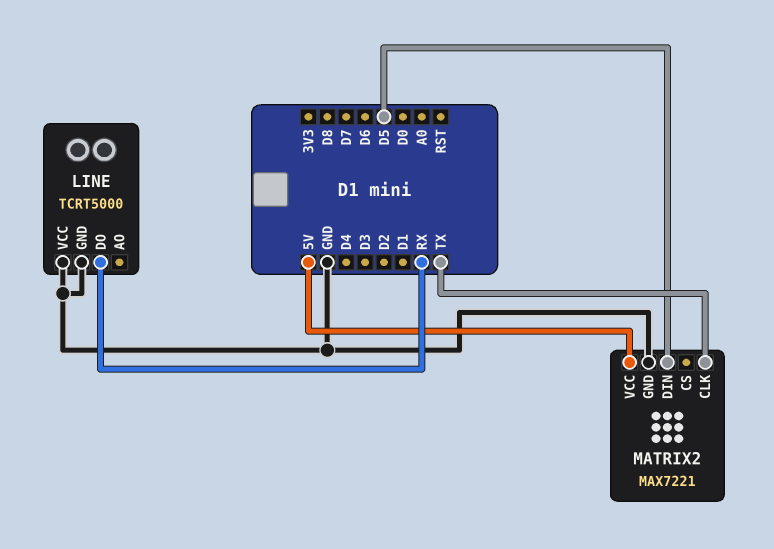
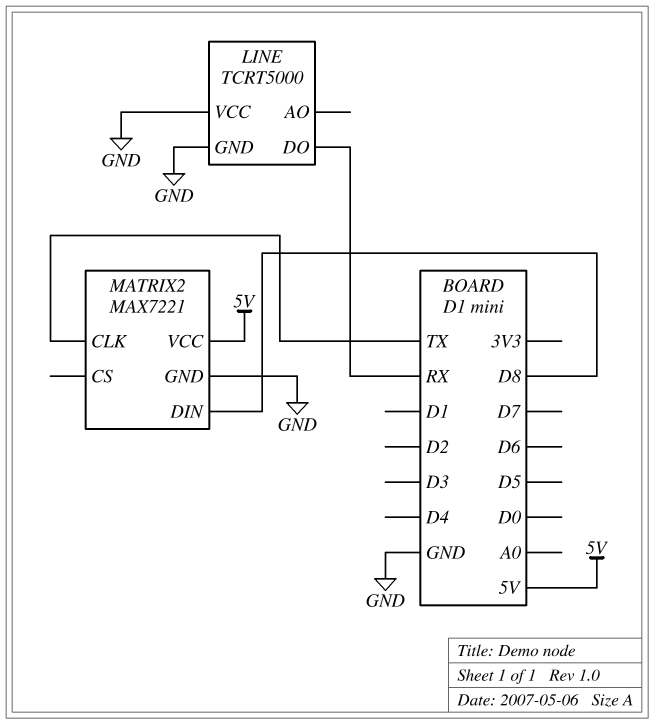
MATRIX2 pin DIN: D5 -> D8

